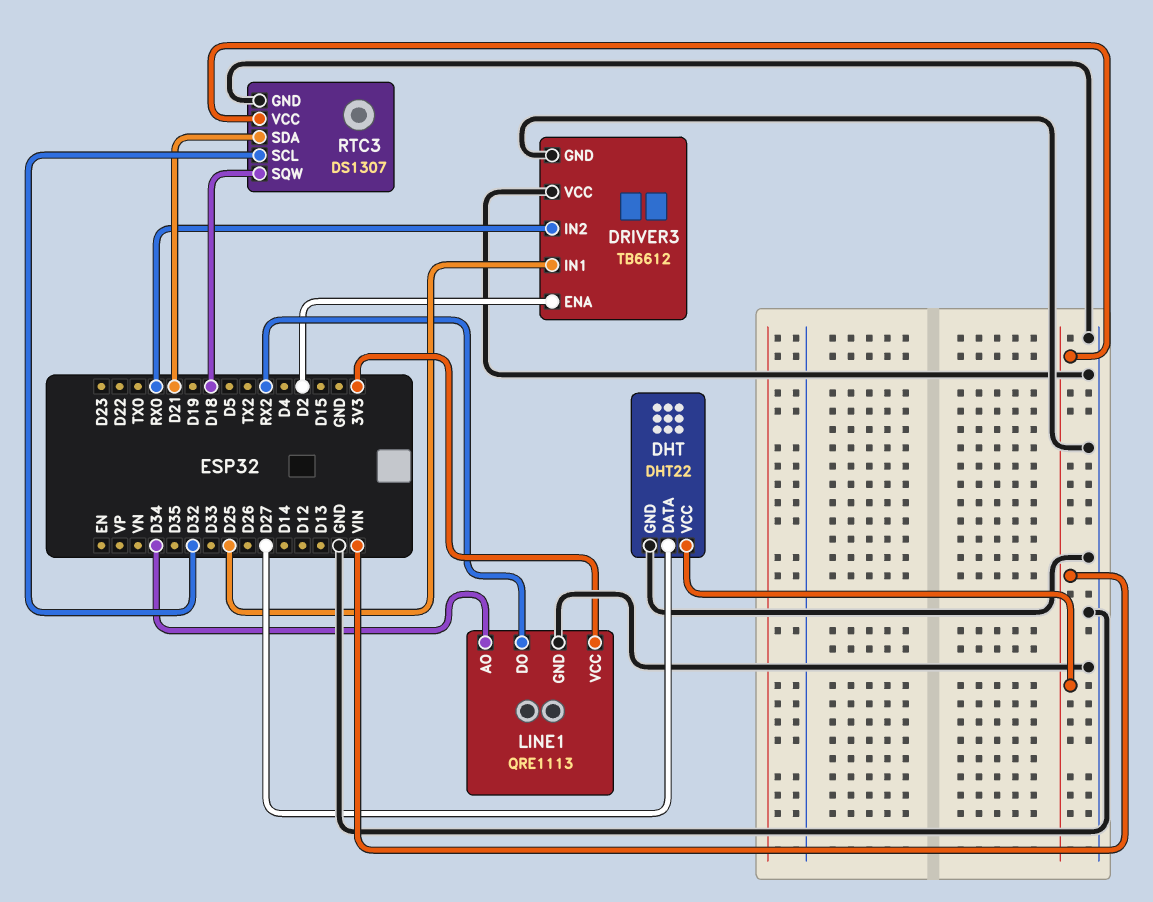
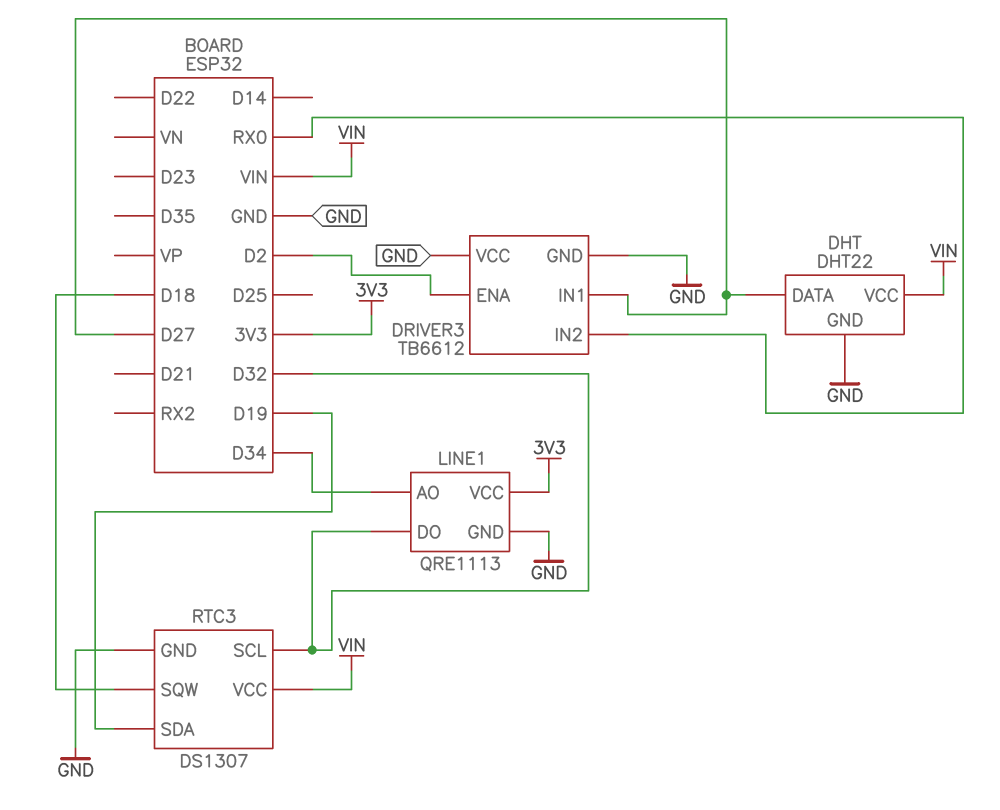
DRIVER3 pin IN1: D25 -> D27
LINE1 pin DO: RX2 -> D32
RTC3 pin SDA: D21 -> D19

